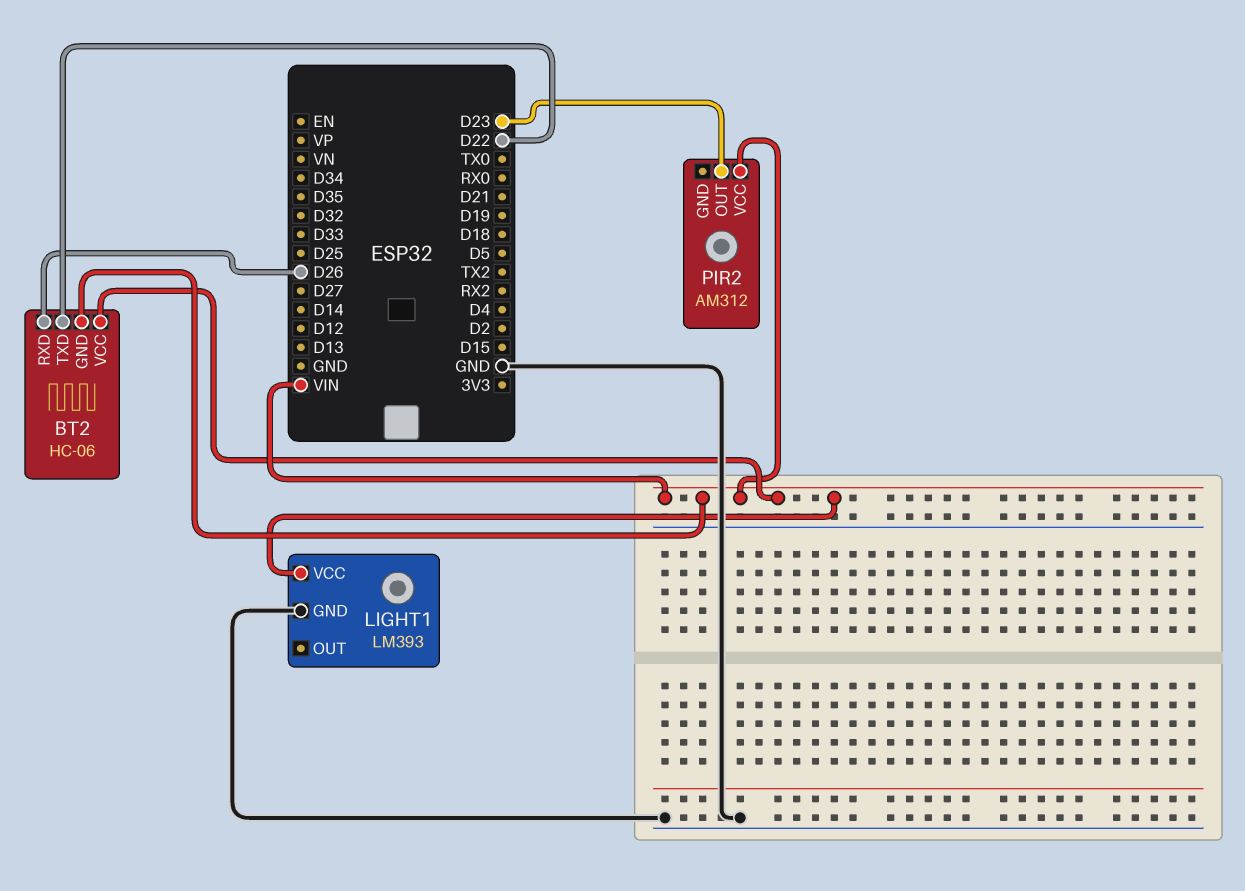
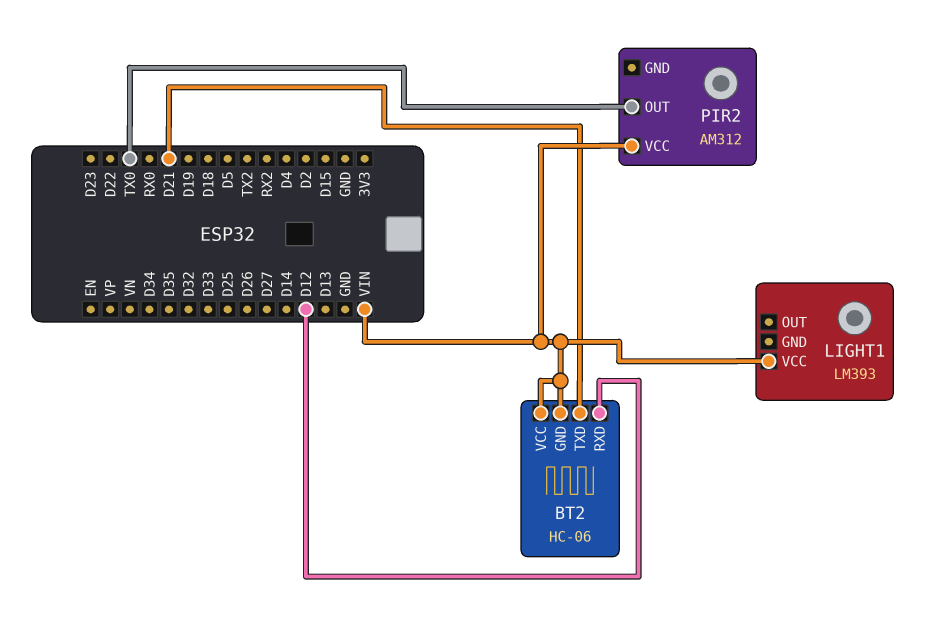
BT2 pin RXD: D26 -> D12
BT2 pin TXD: D22 -> D21
LIGHT1 pin GND: GND -> none
PIR2 pin OUT: D23 -> TX0

